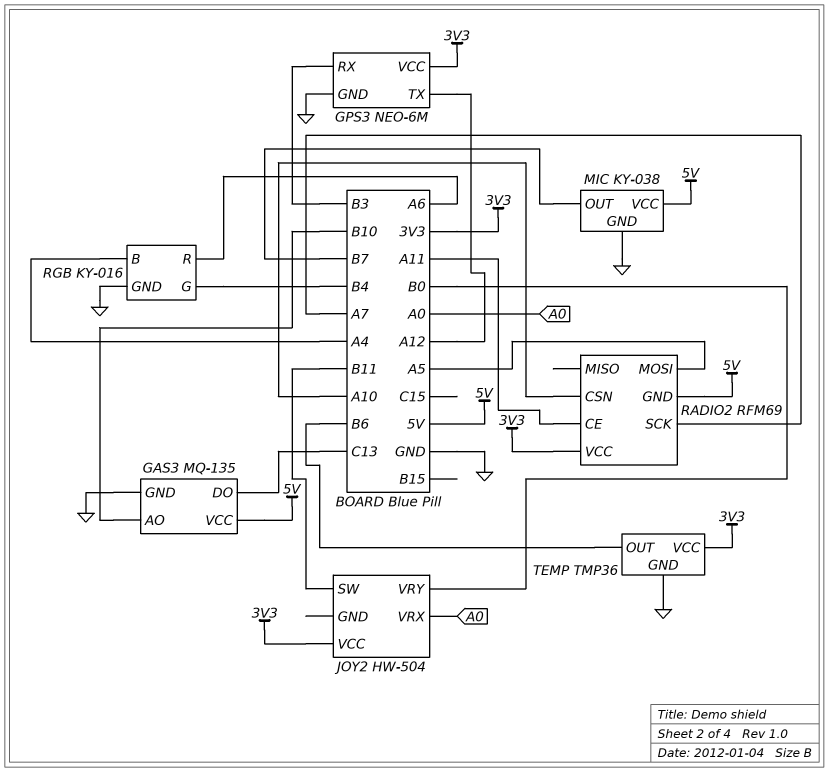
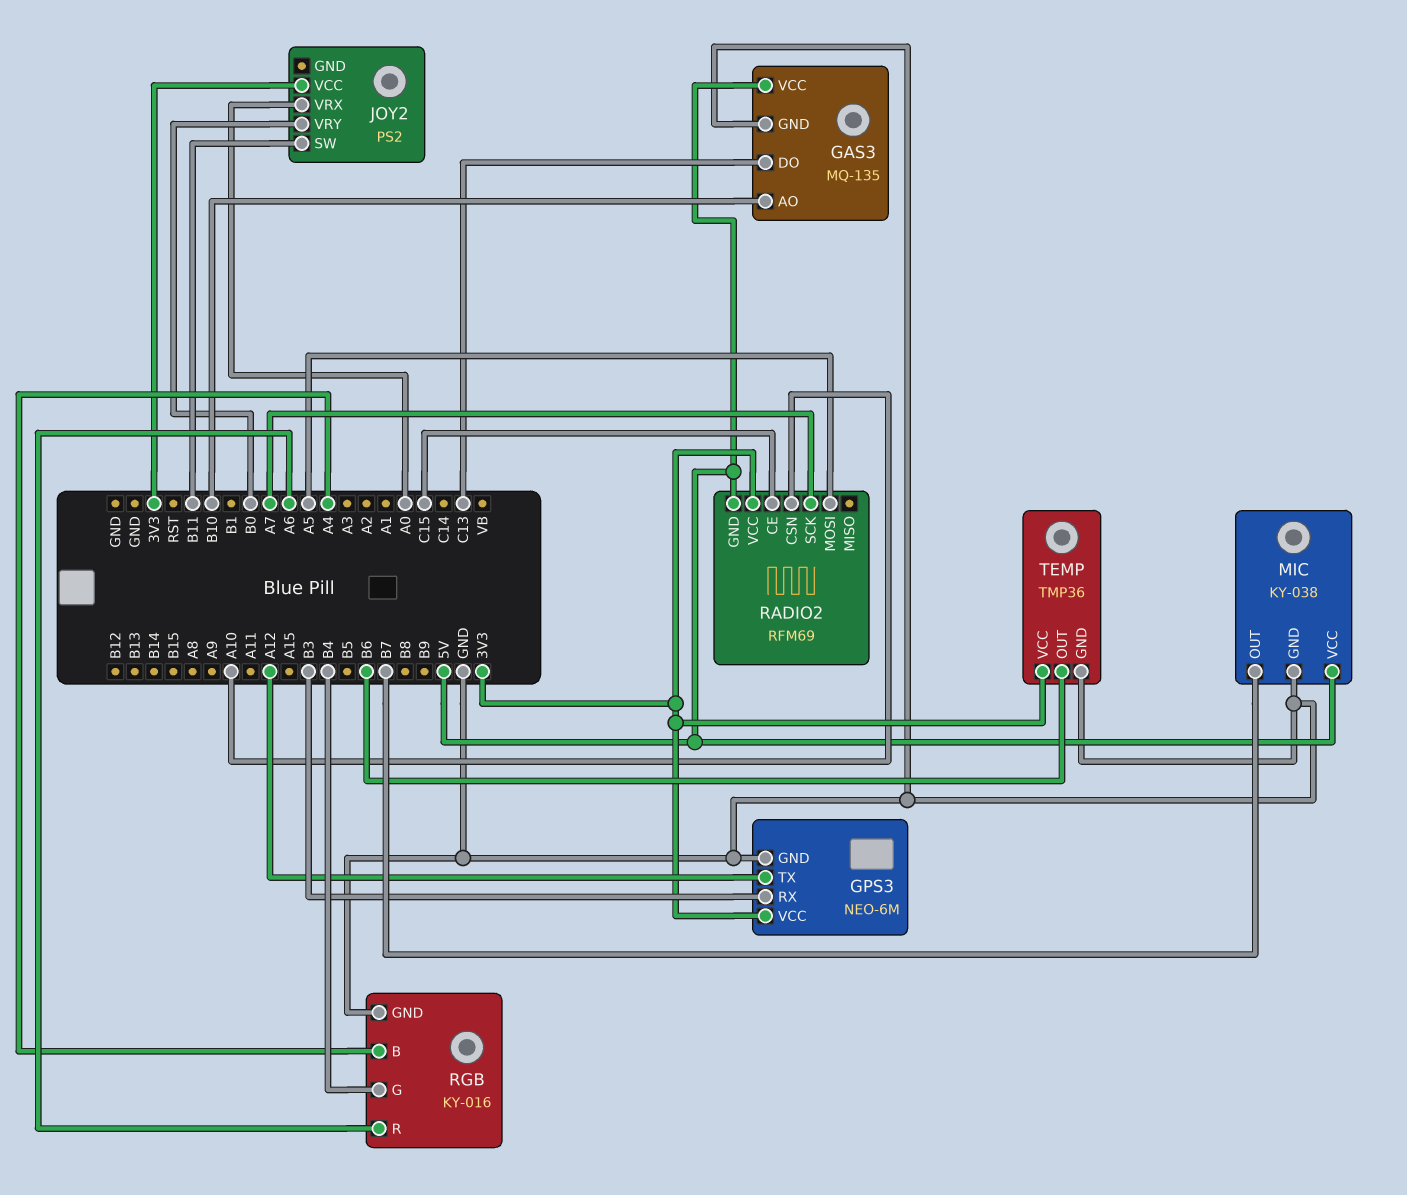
JOY2: HW-504 -> PS2
RADIO2 pin CE: A11 -> C15

